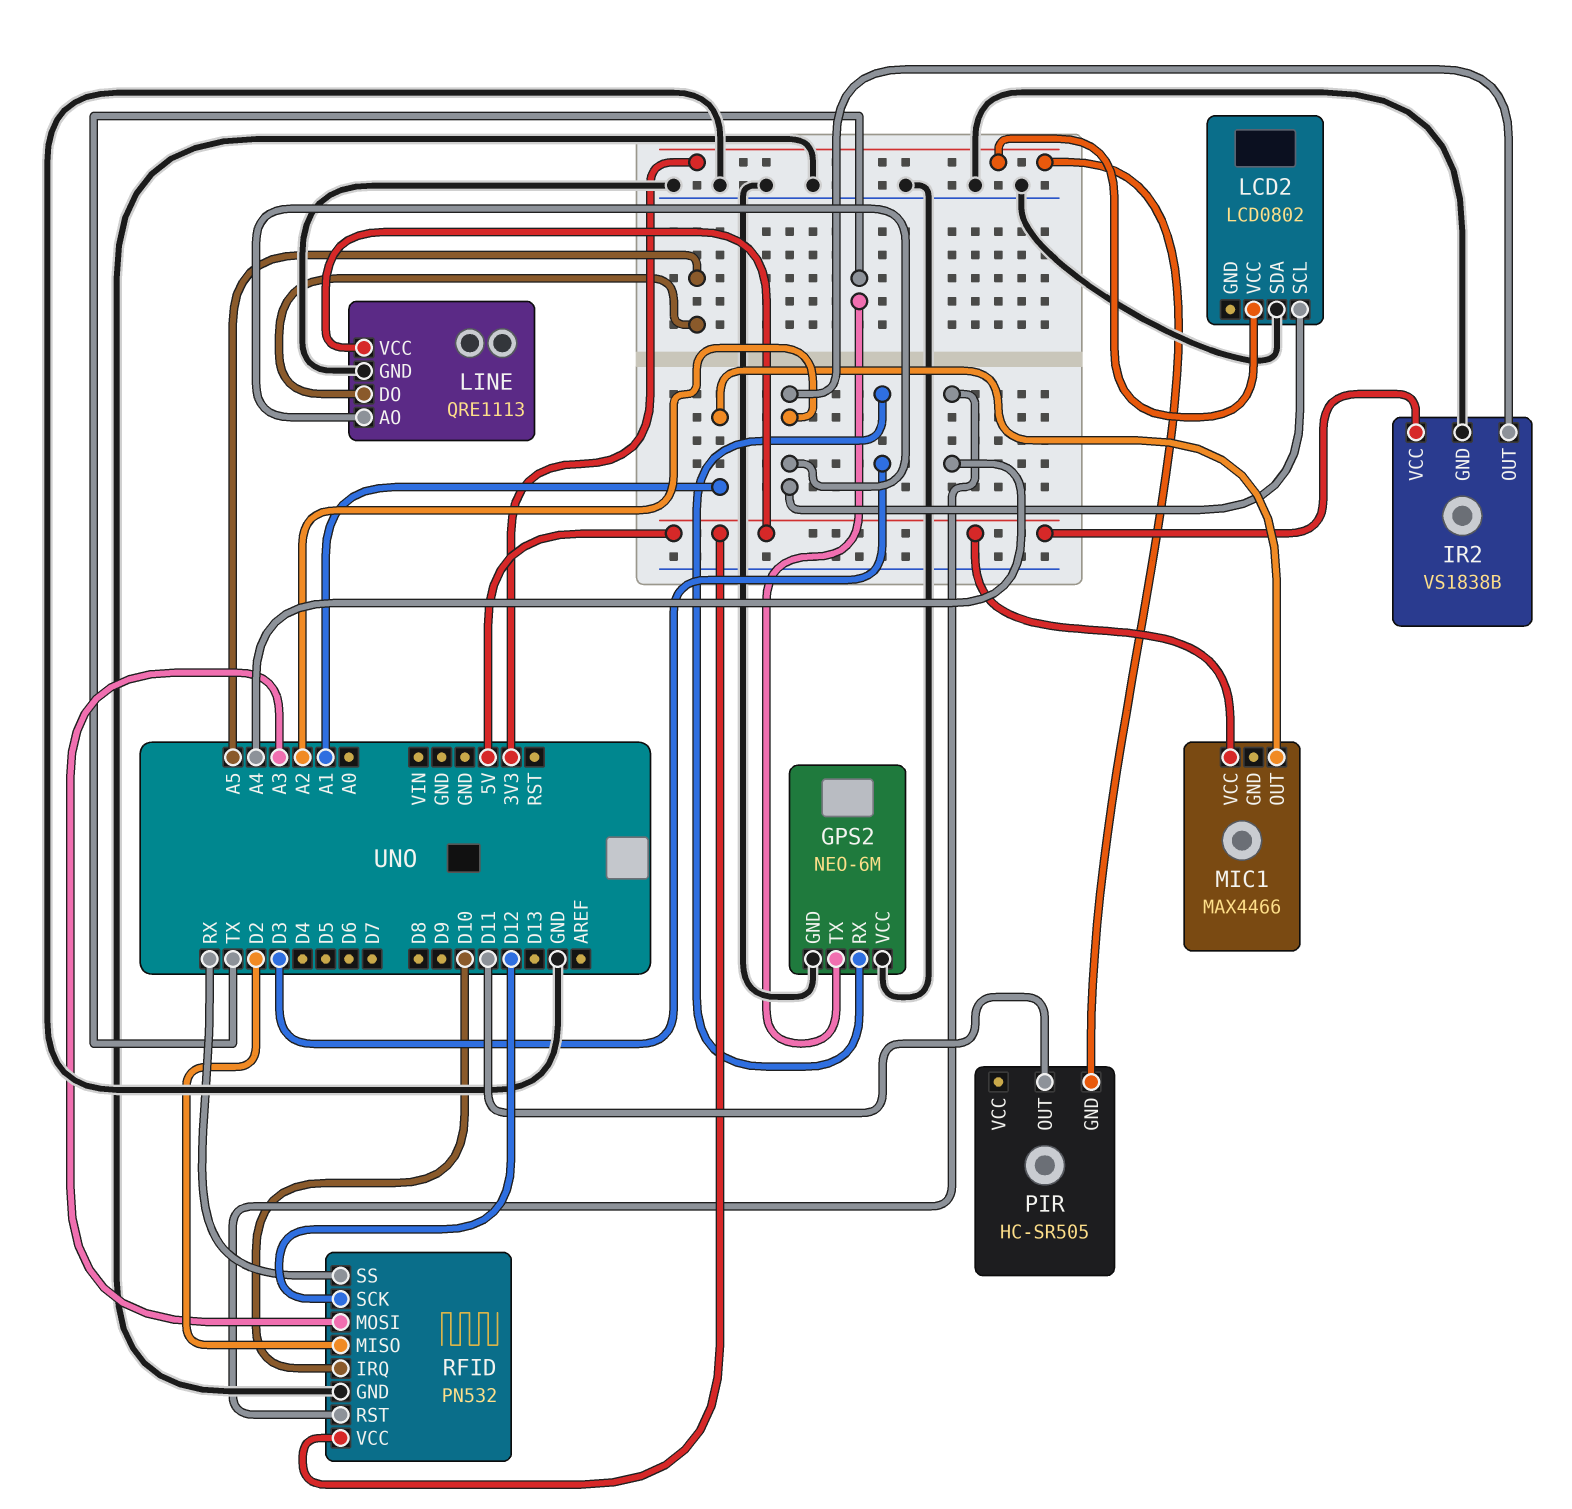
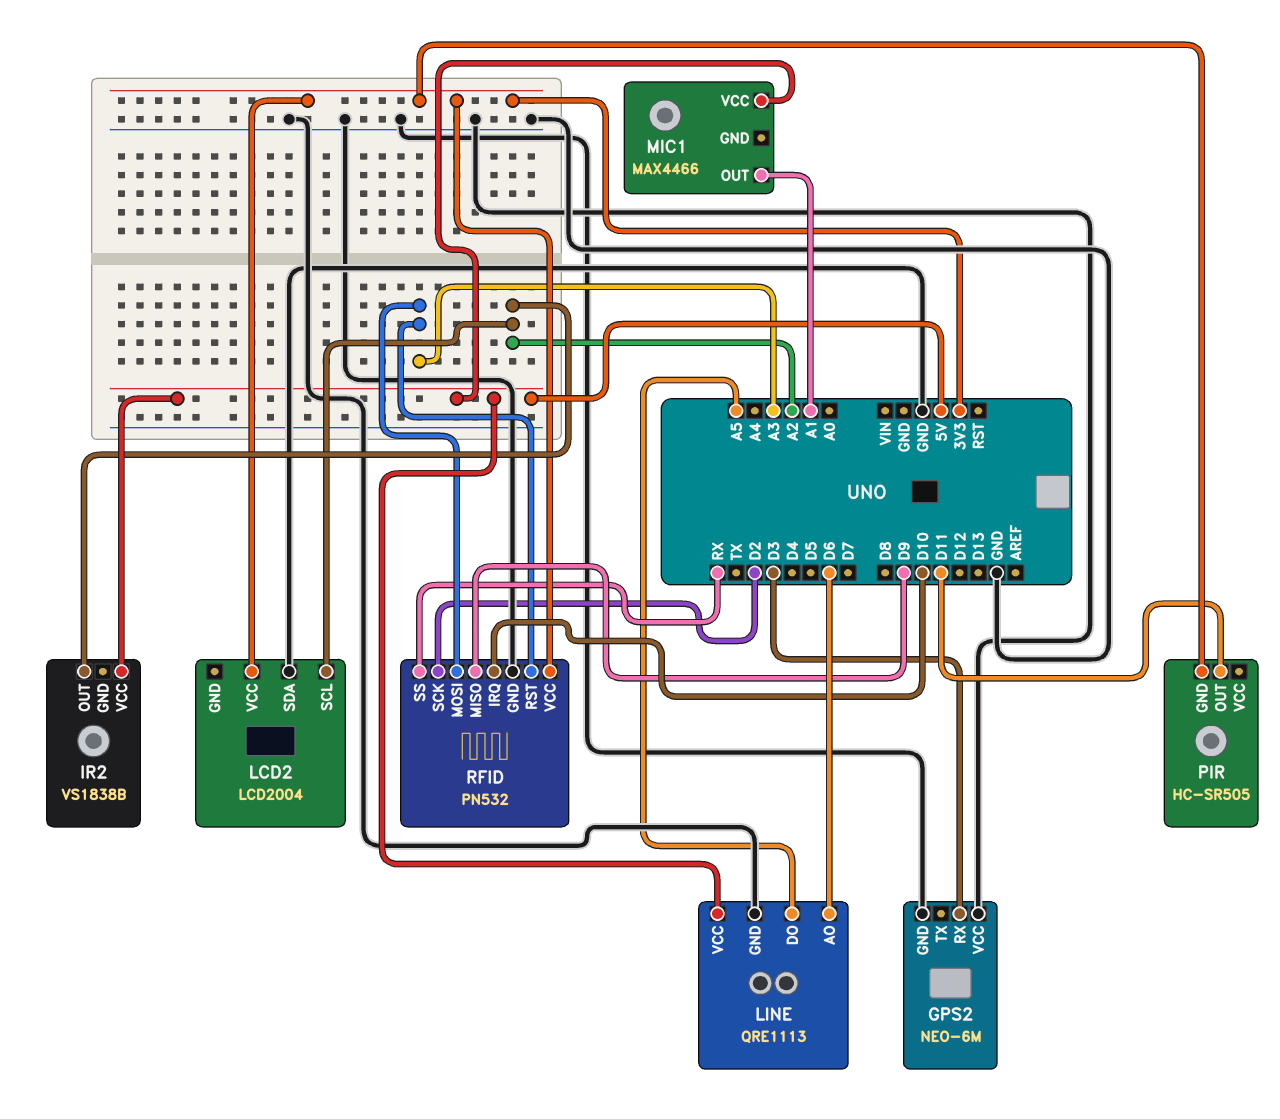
GPS2 pin TX: TX -> none
IR2 pin GND: GND -> none
LCD2: LCD0802 -> LCD2004
LINE pin AO: A2 -> D6
RFID pin MISO: D2 -> D9
RFID pin RST: A4 -> A3
RFID pin SCK: D12 -> D2
RFID pin VCC: 5V -> 3V3

